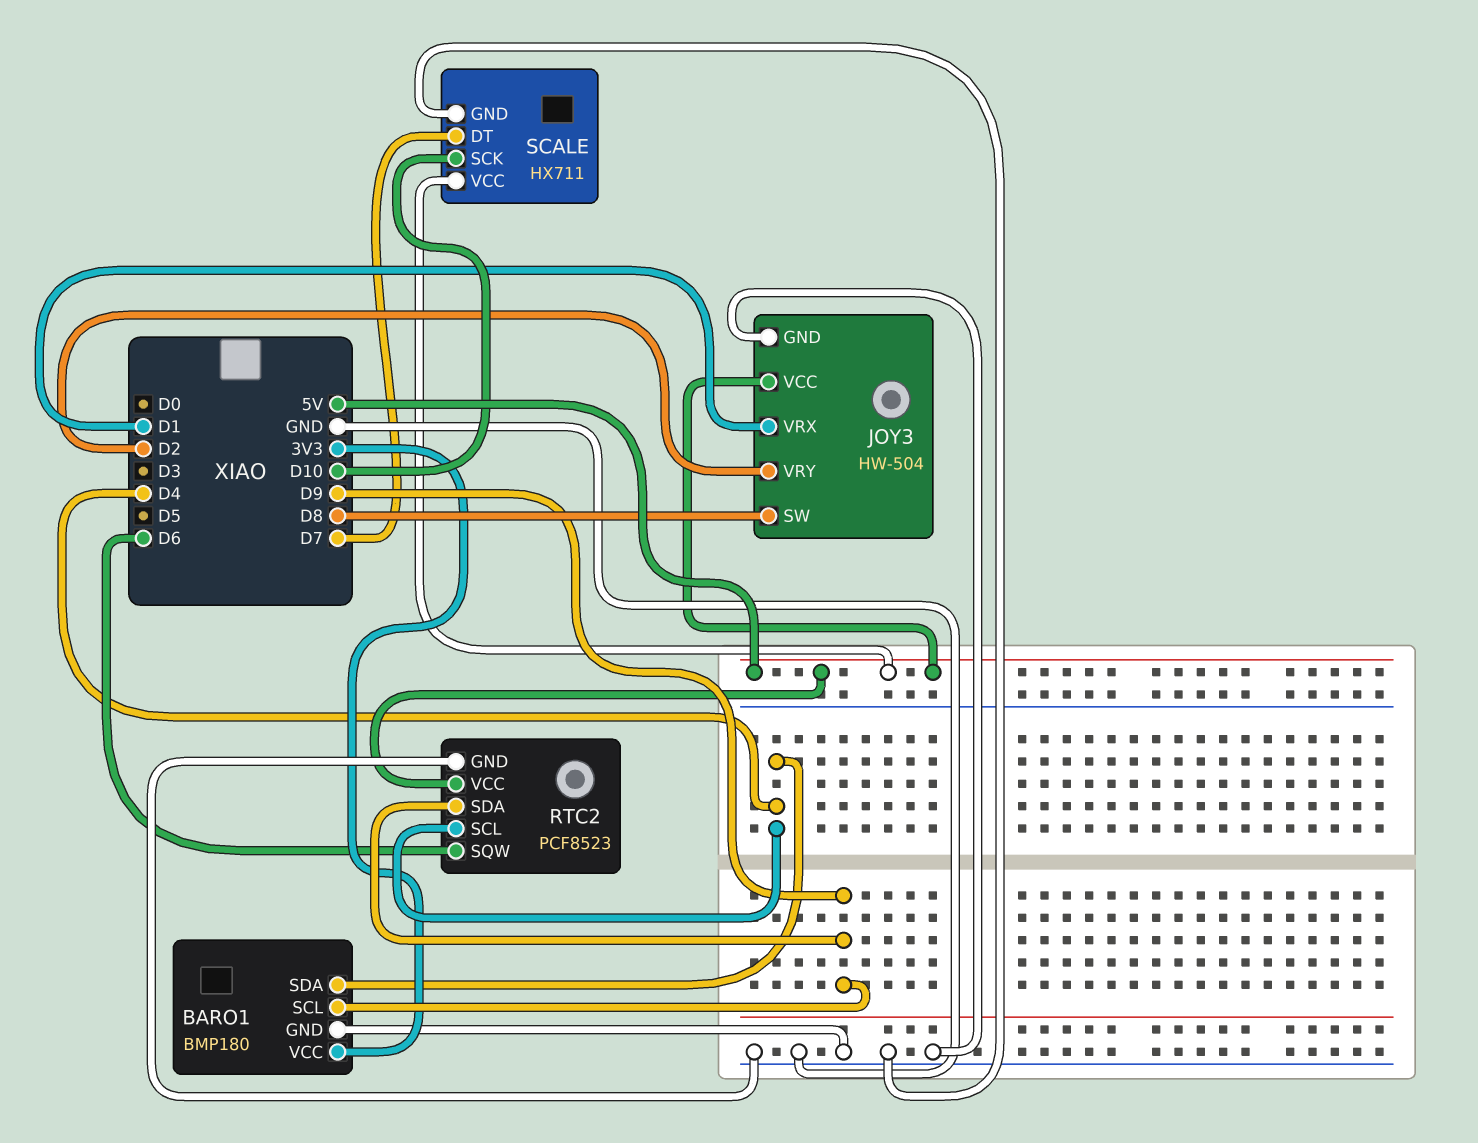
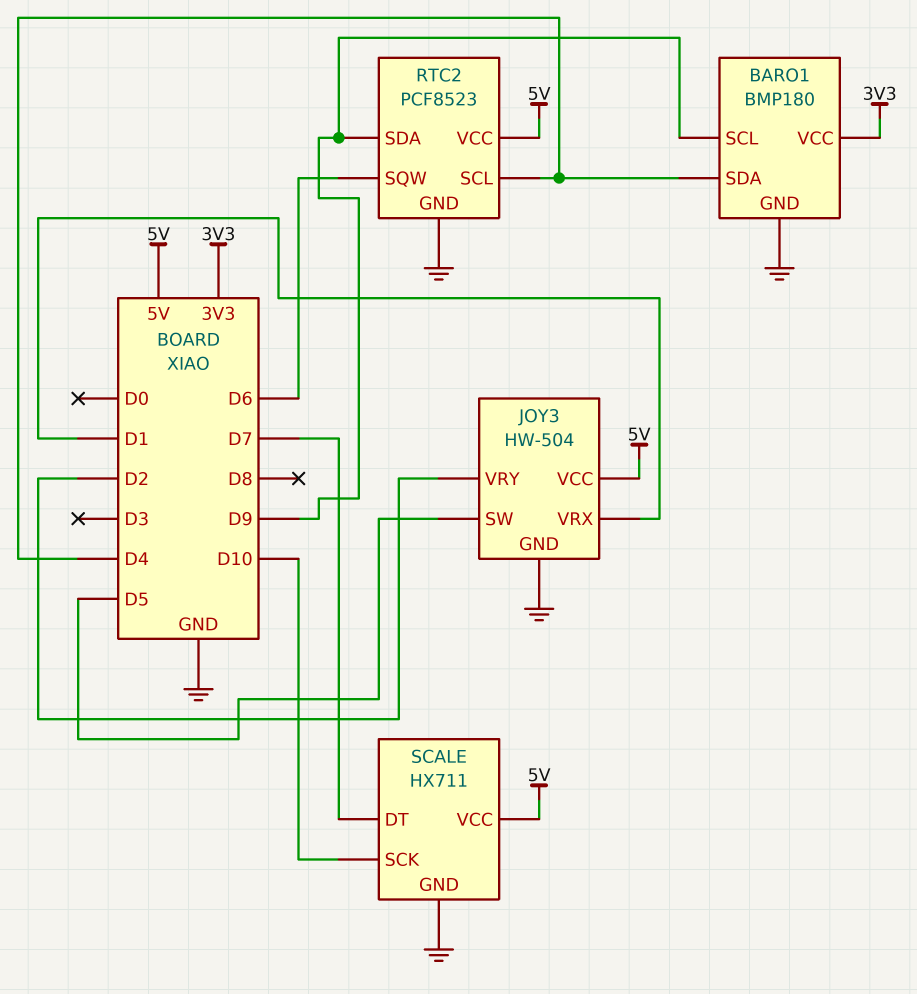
JOY3 pin SW: D8 -> D5

